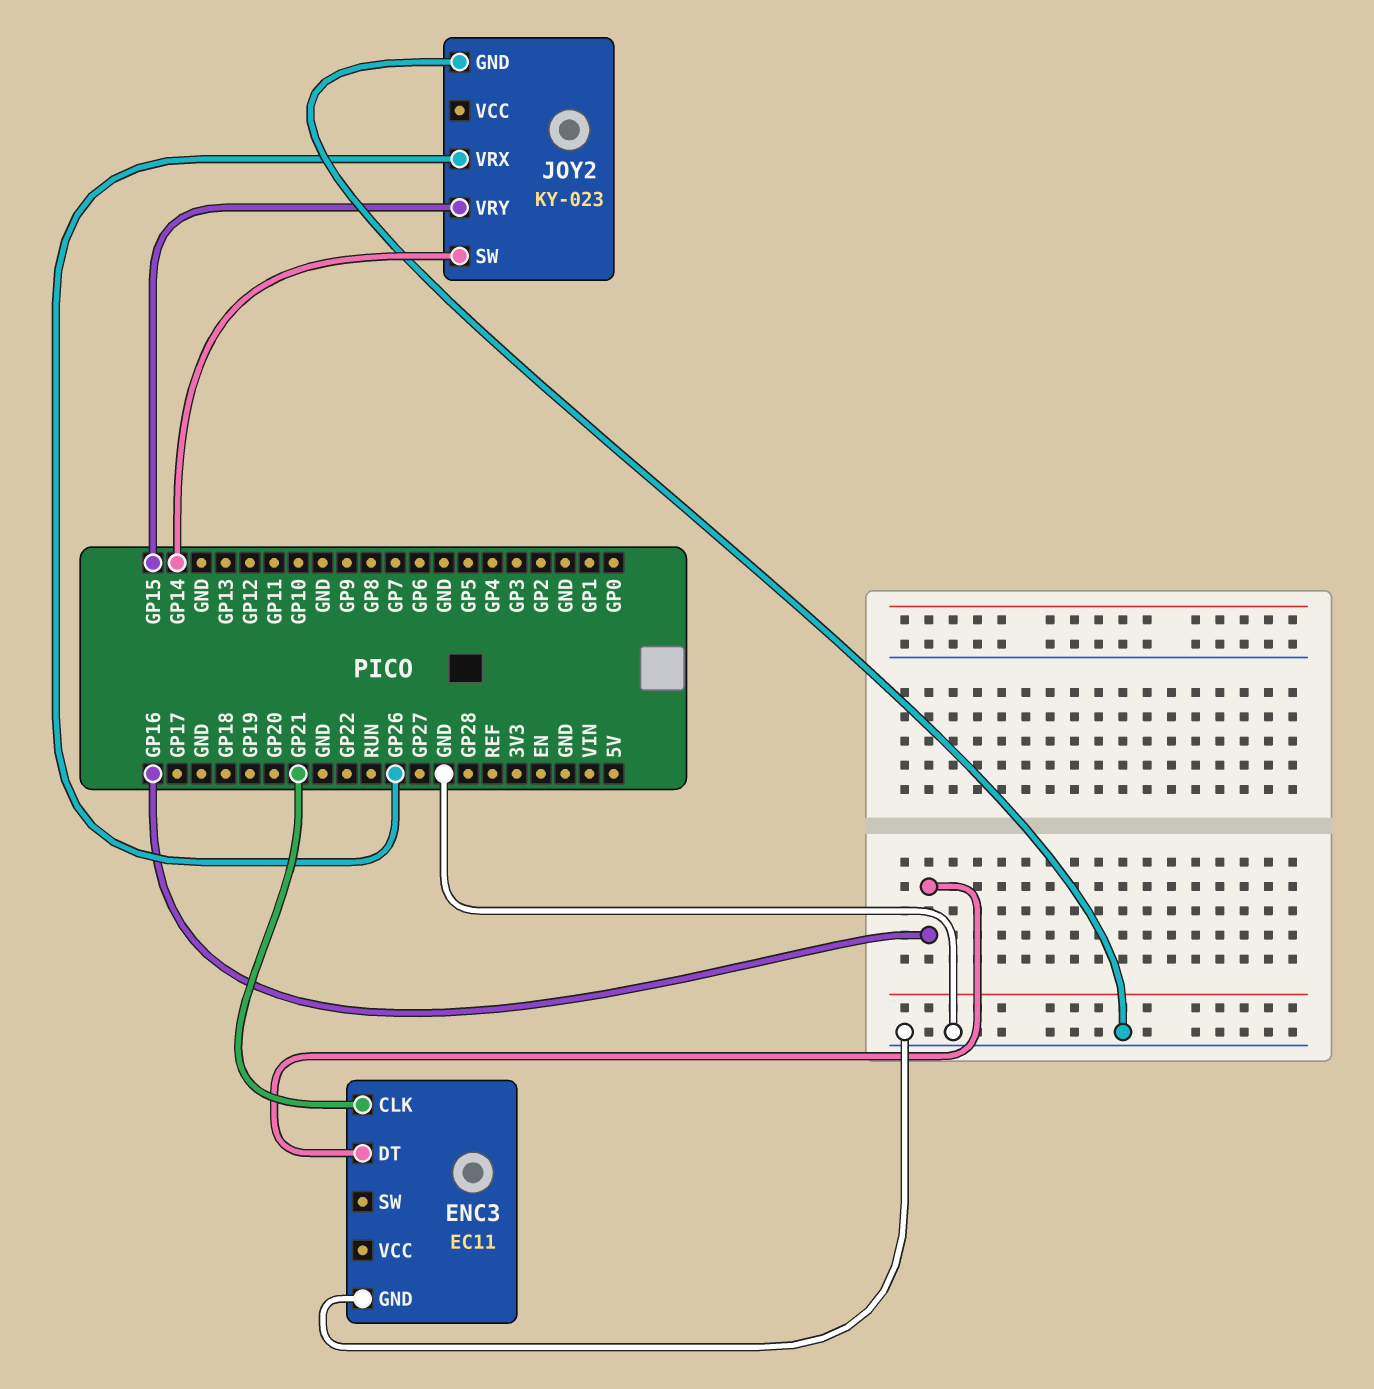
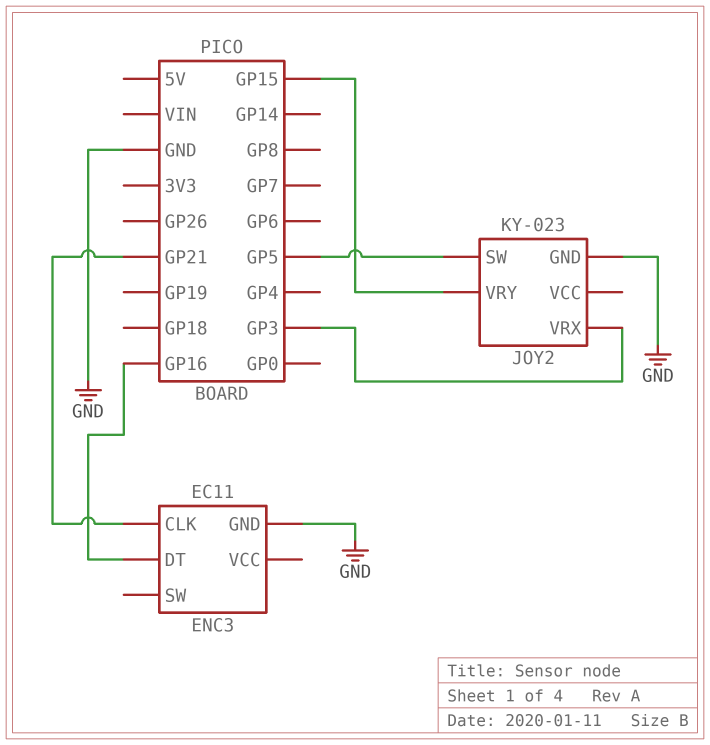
JOY2 pin SW: GP14 -> GP5
JOY2 pin VRX: GP26 -> GP3

